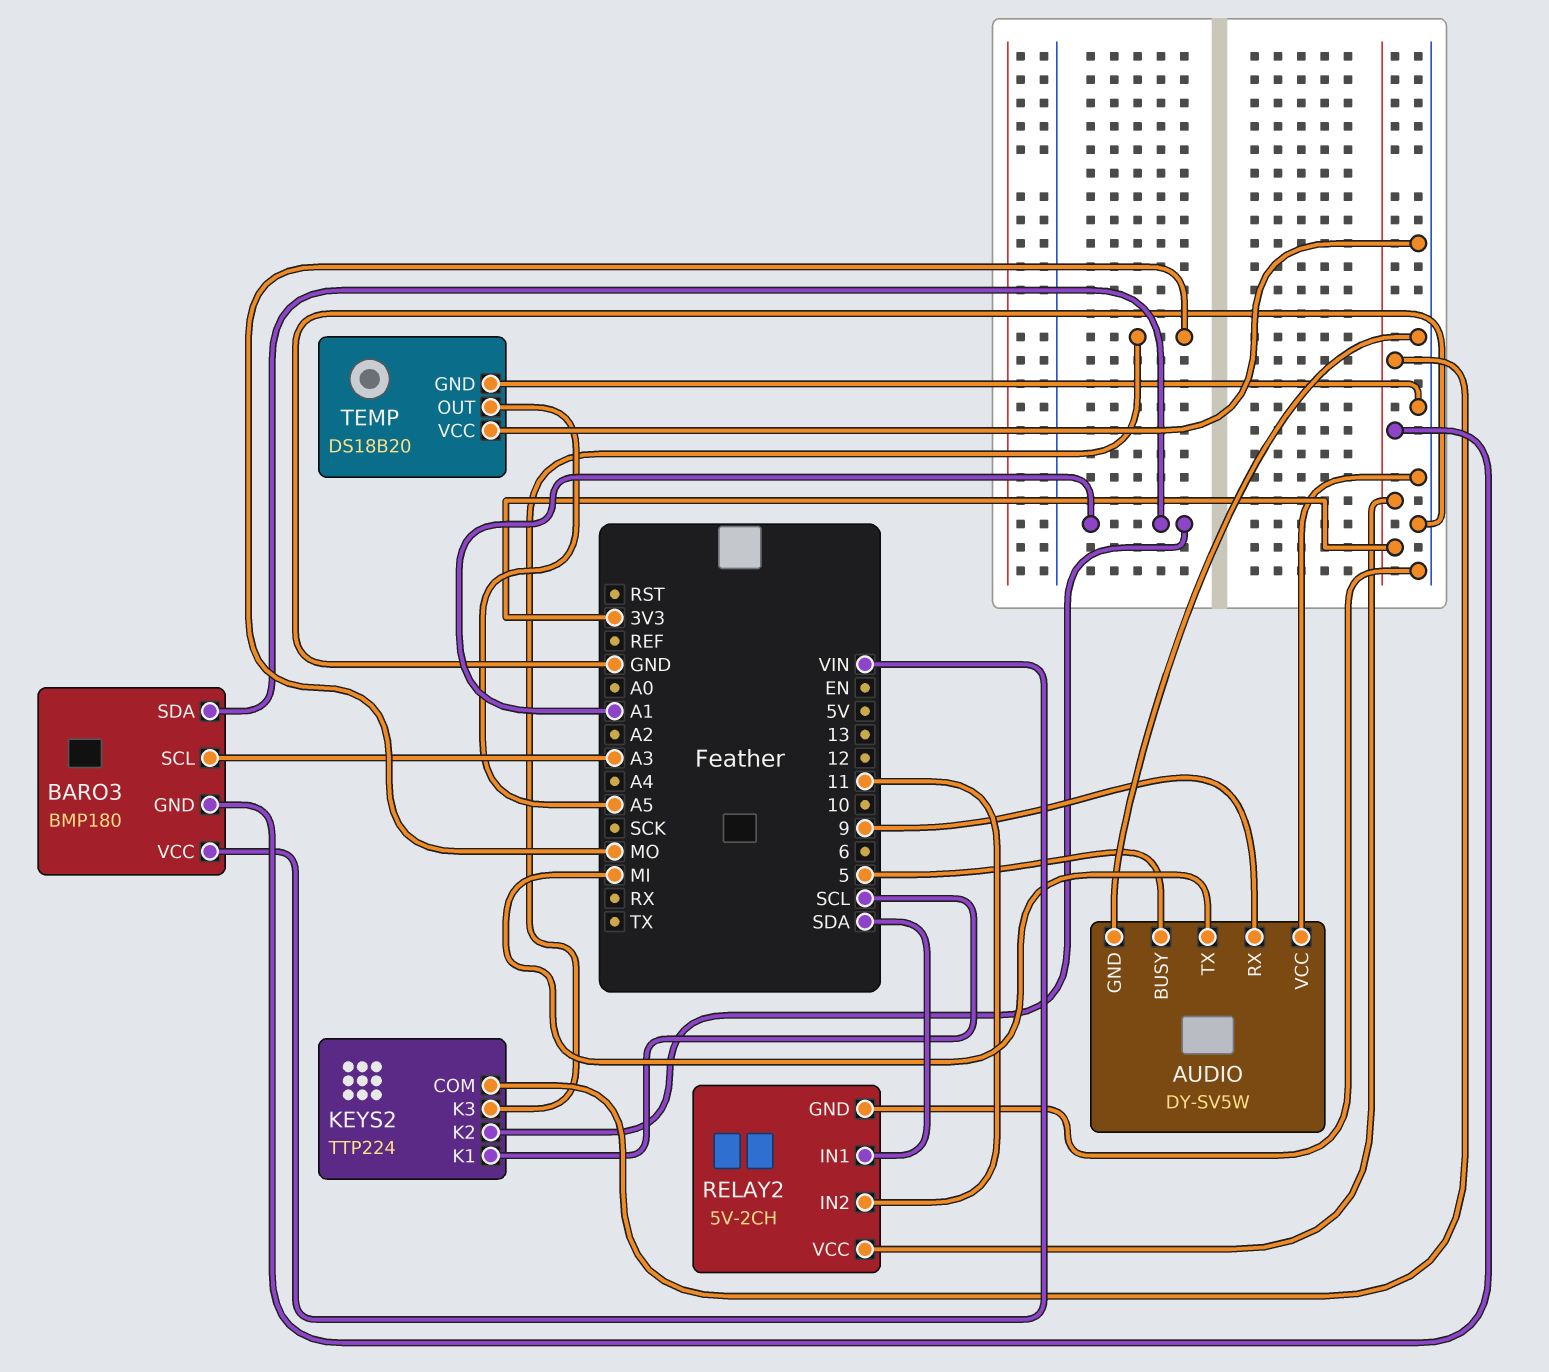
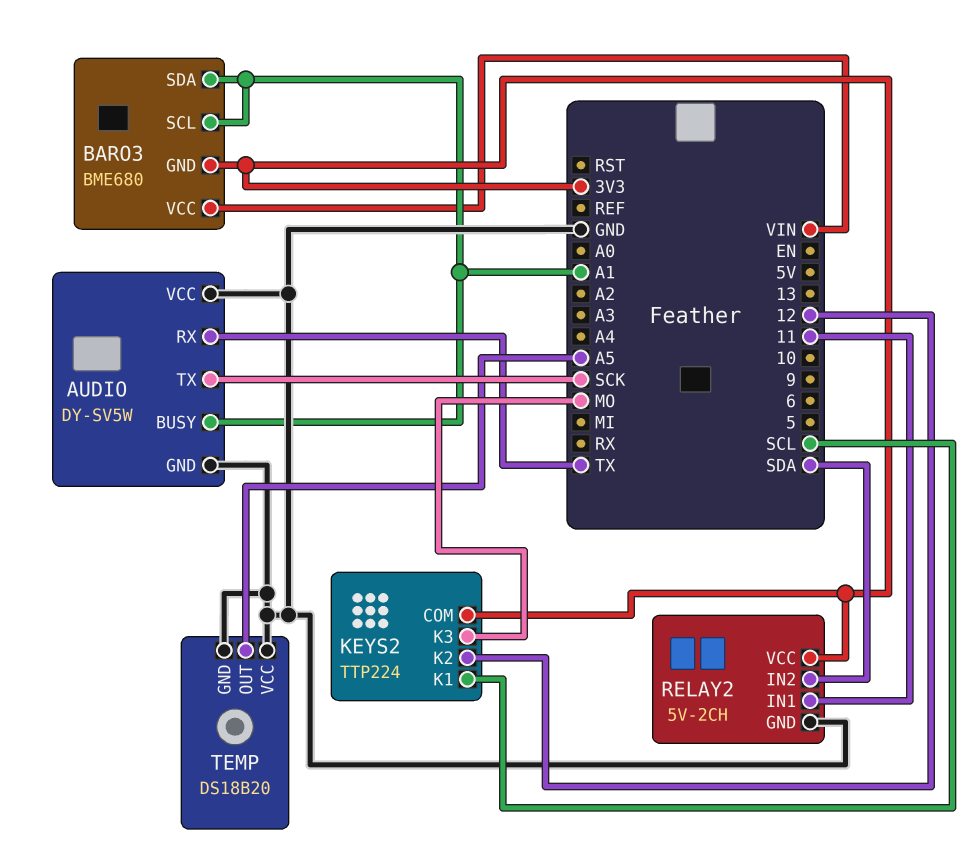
AUDIO pin BUSY: 5 -> A1
AUDIO pin RX: 9 -> TX
AUDIO pin TX: MI -> SCK
BARO3: BMP180 -> BME680
BARO3 pin SCL: A3 -> A1
KEYS2 pin K2: A1 -> 12
RELAY2 pin IN1: SDA -> 11
RELAY2 pin IN2: 11 -> SDA

